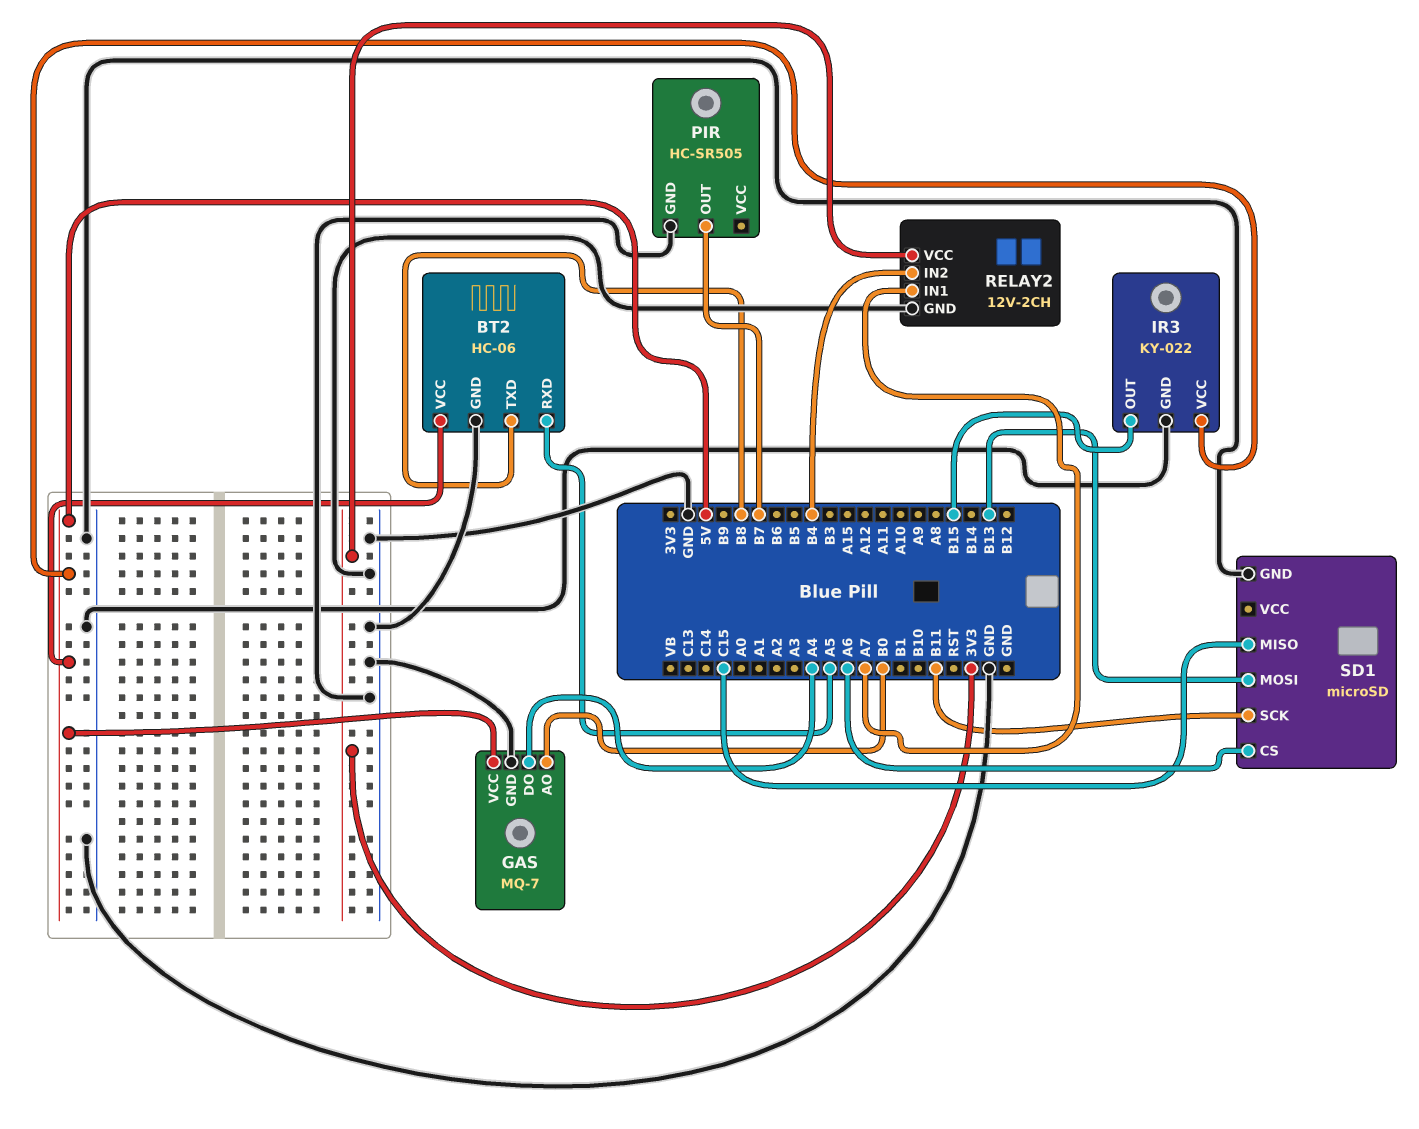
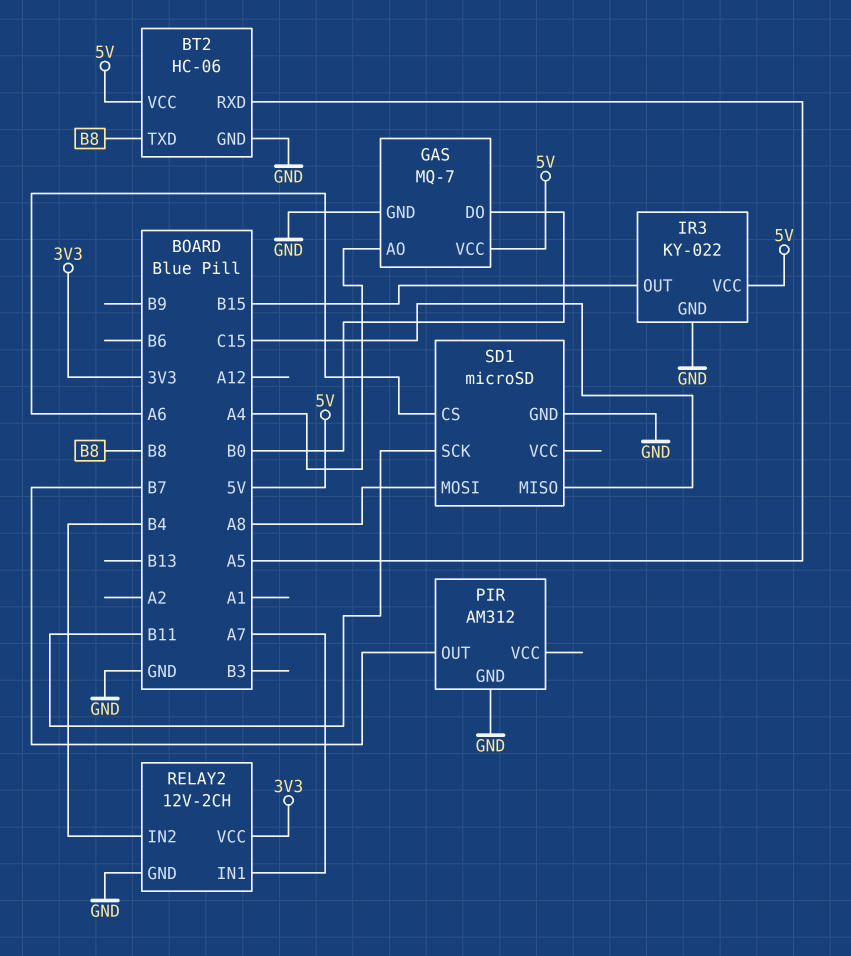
GAS pin AO: B0 -> A4
GAS pin DO: A4 -> B0
PIR: HC-SR505 -> AM312
SD1 pin MOSI: B13 -> A8

